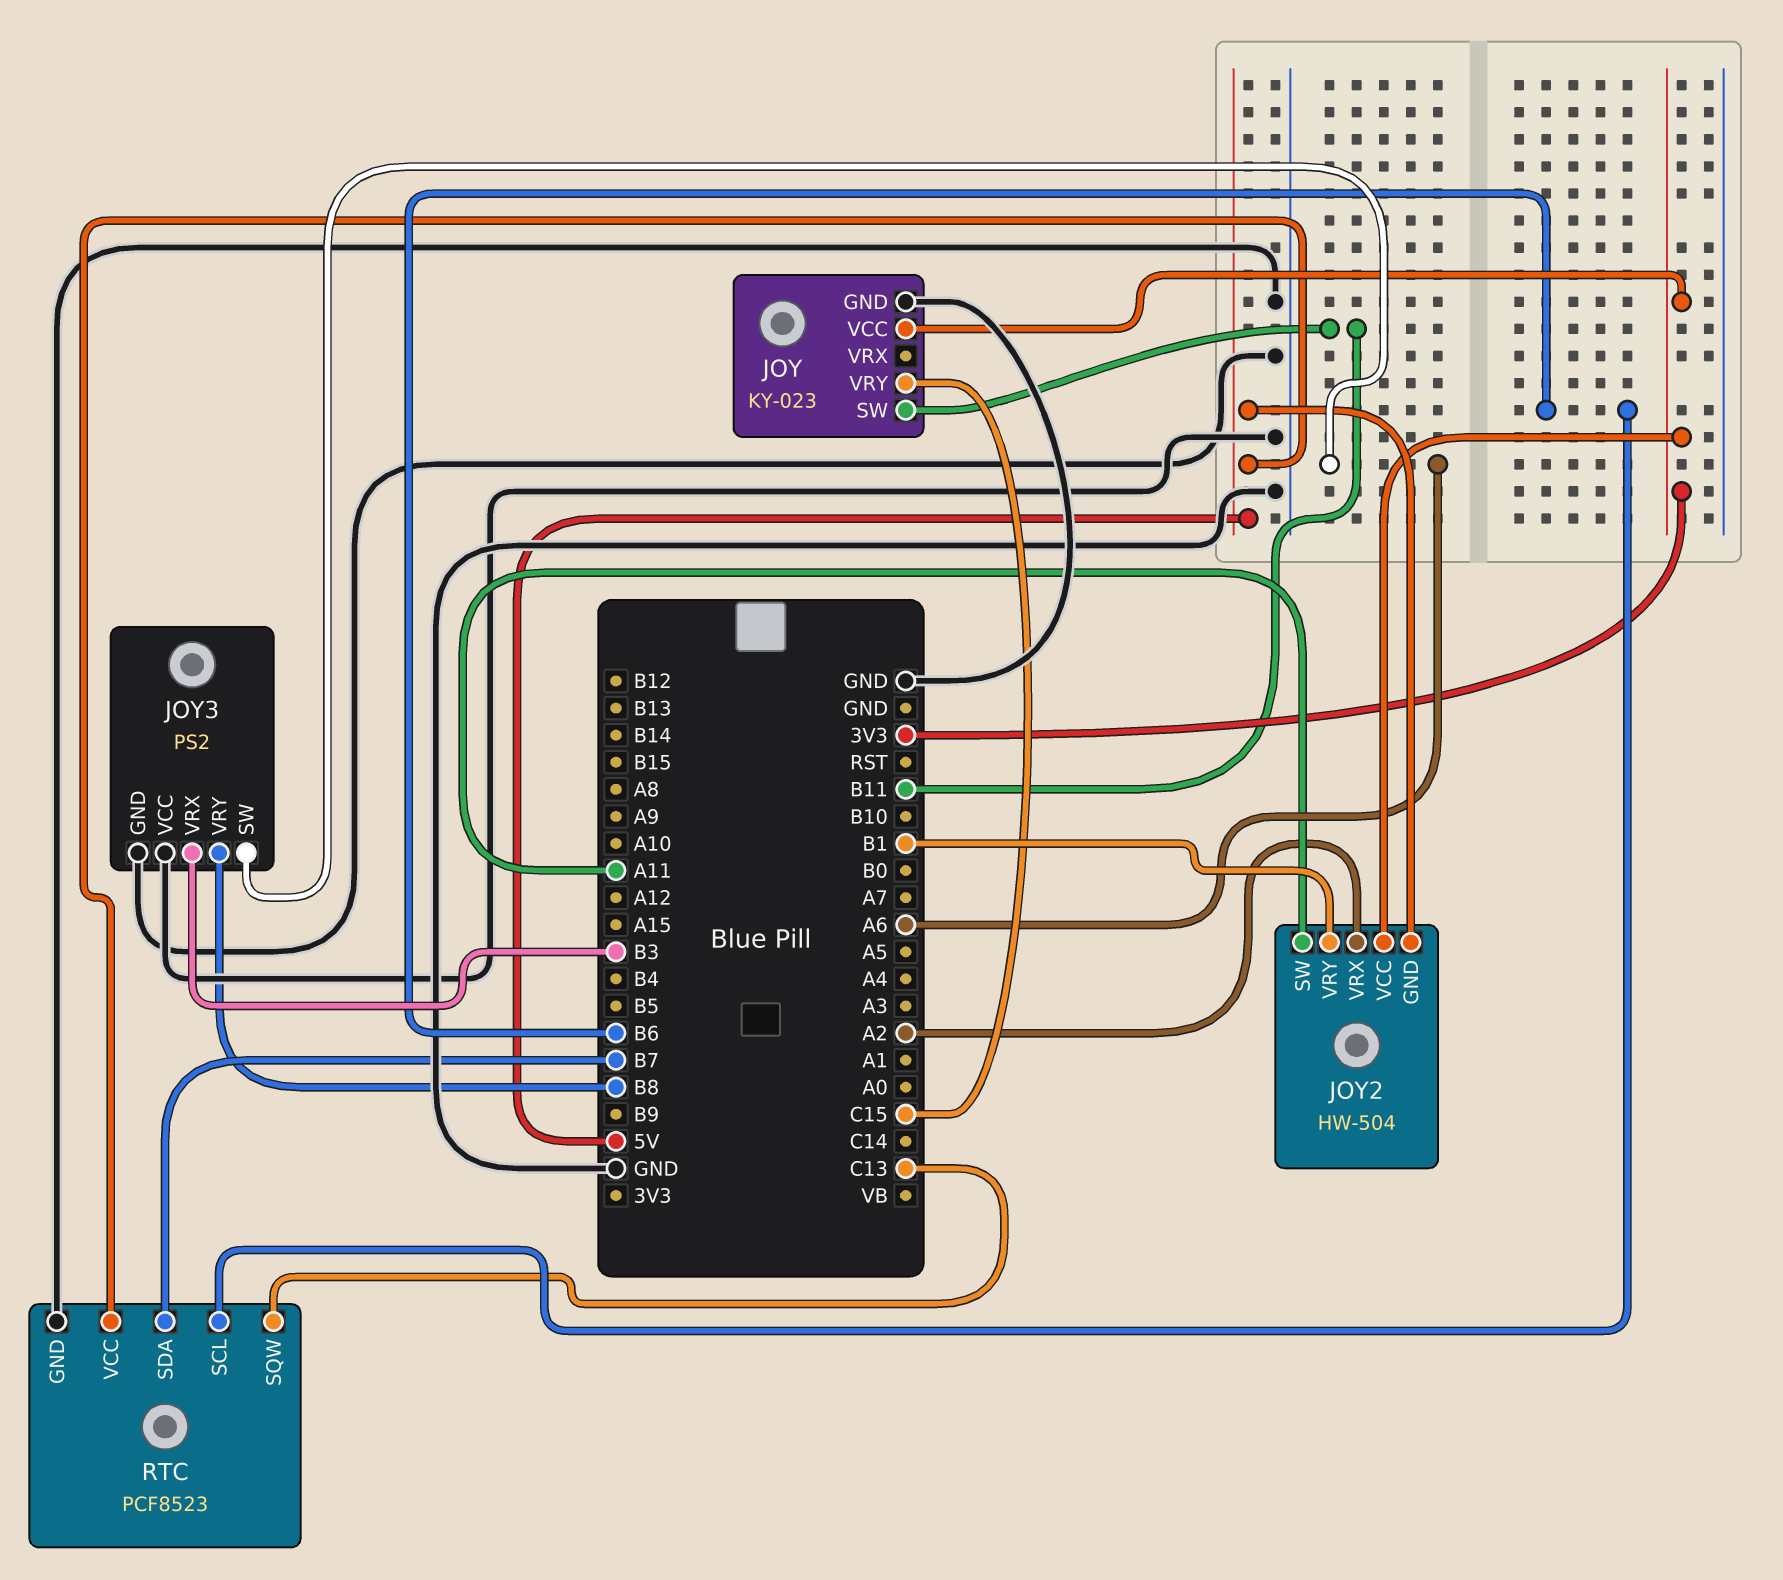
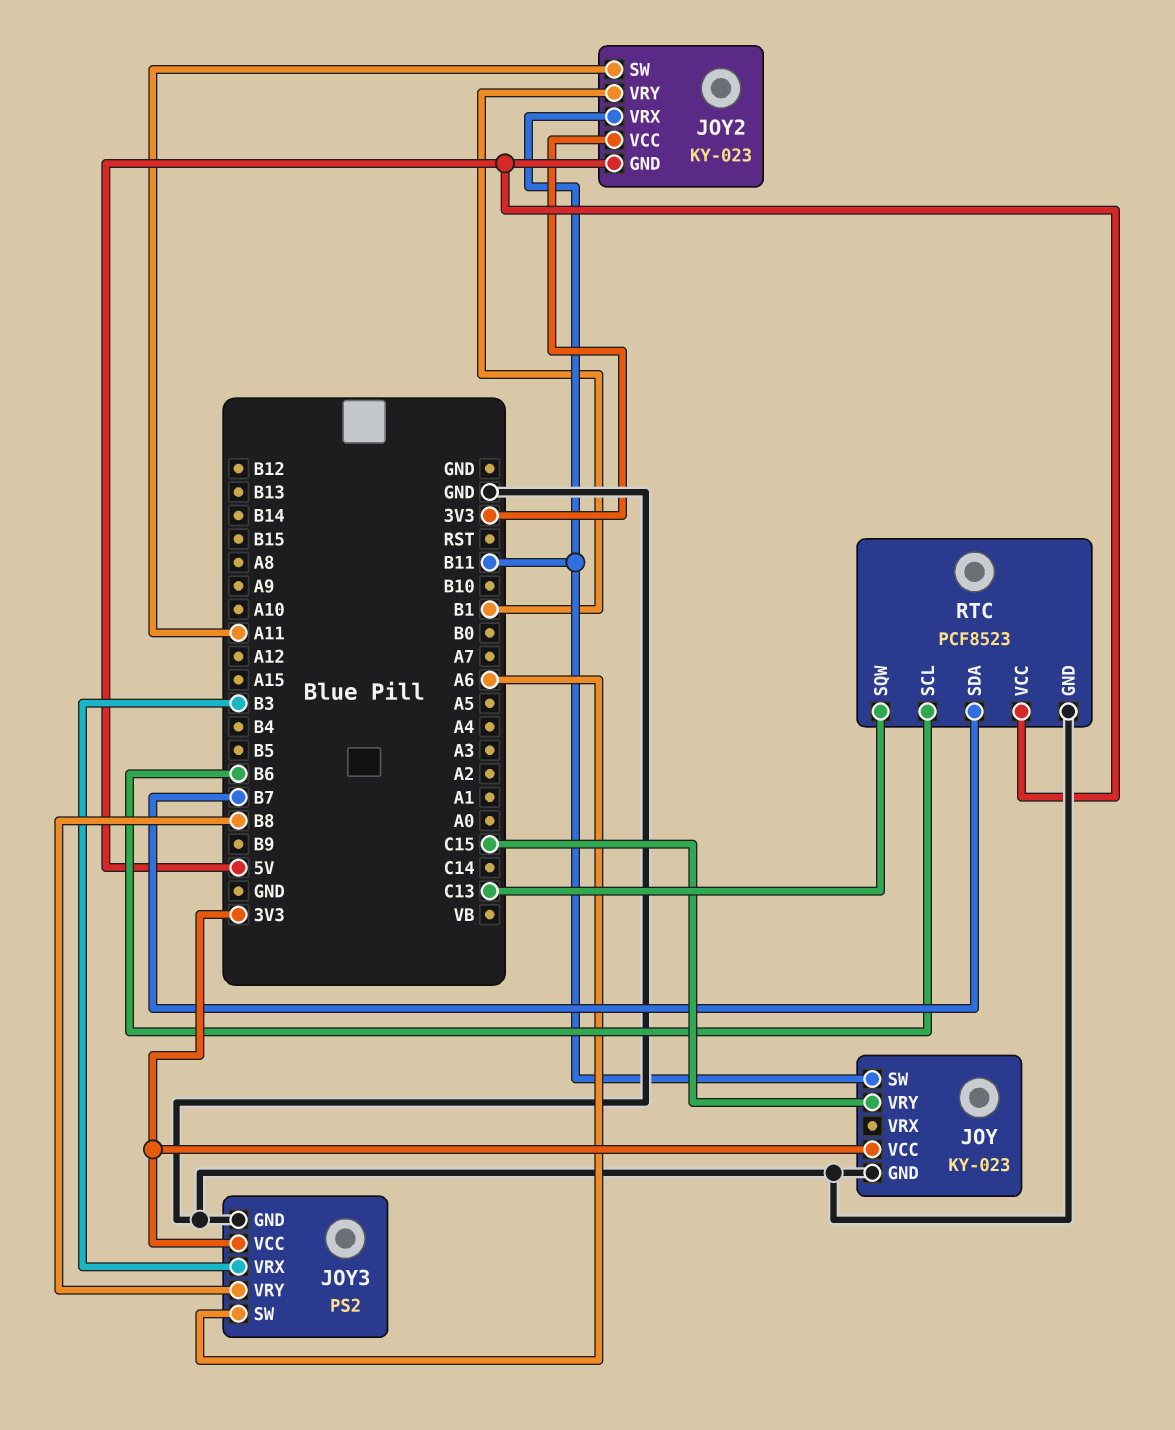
JOY2: HW-504 -> KY-023
JOY2 pin VRX: A2 -> B11
JOY3 pin VCC: GND -> 3V3

